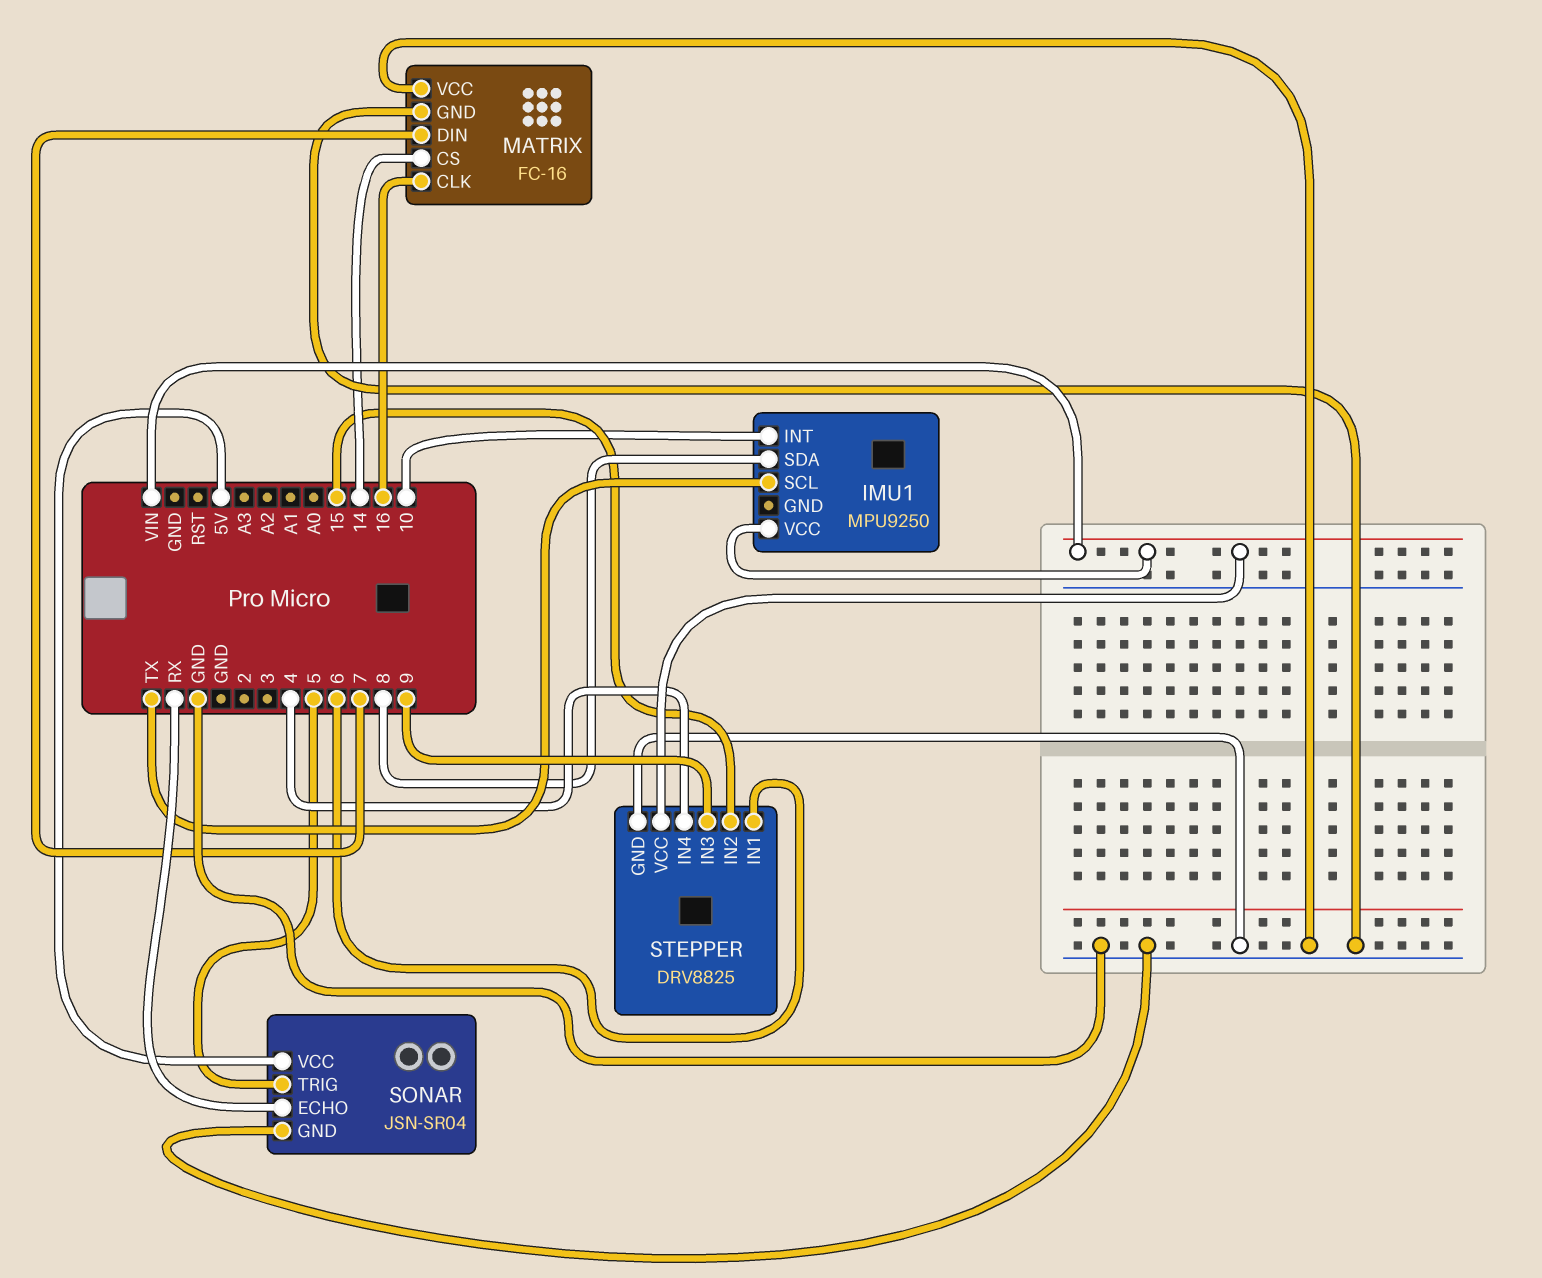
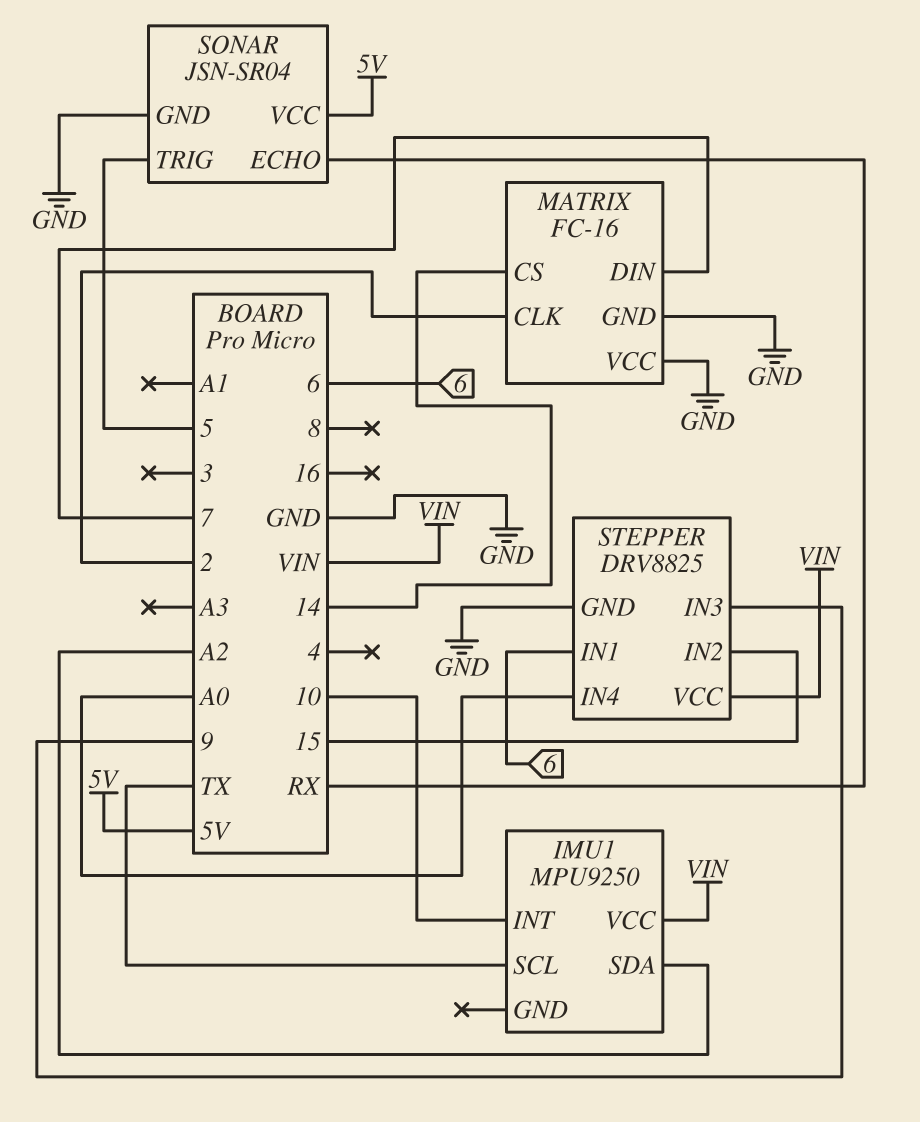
IMU1 pin SDA: 8 -> A2
MATRIX pin CLK: 16 -> 2
STEPPER pin IN4: 4 -> A0

